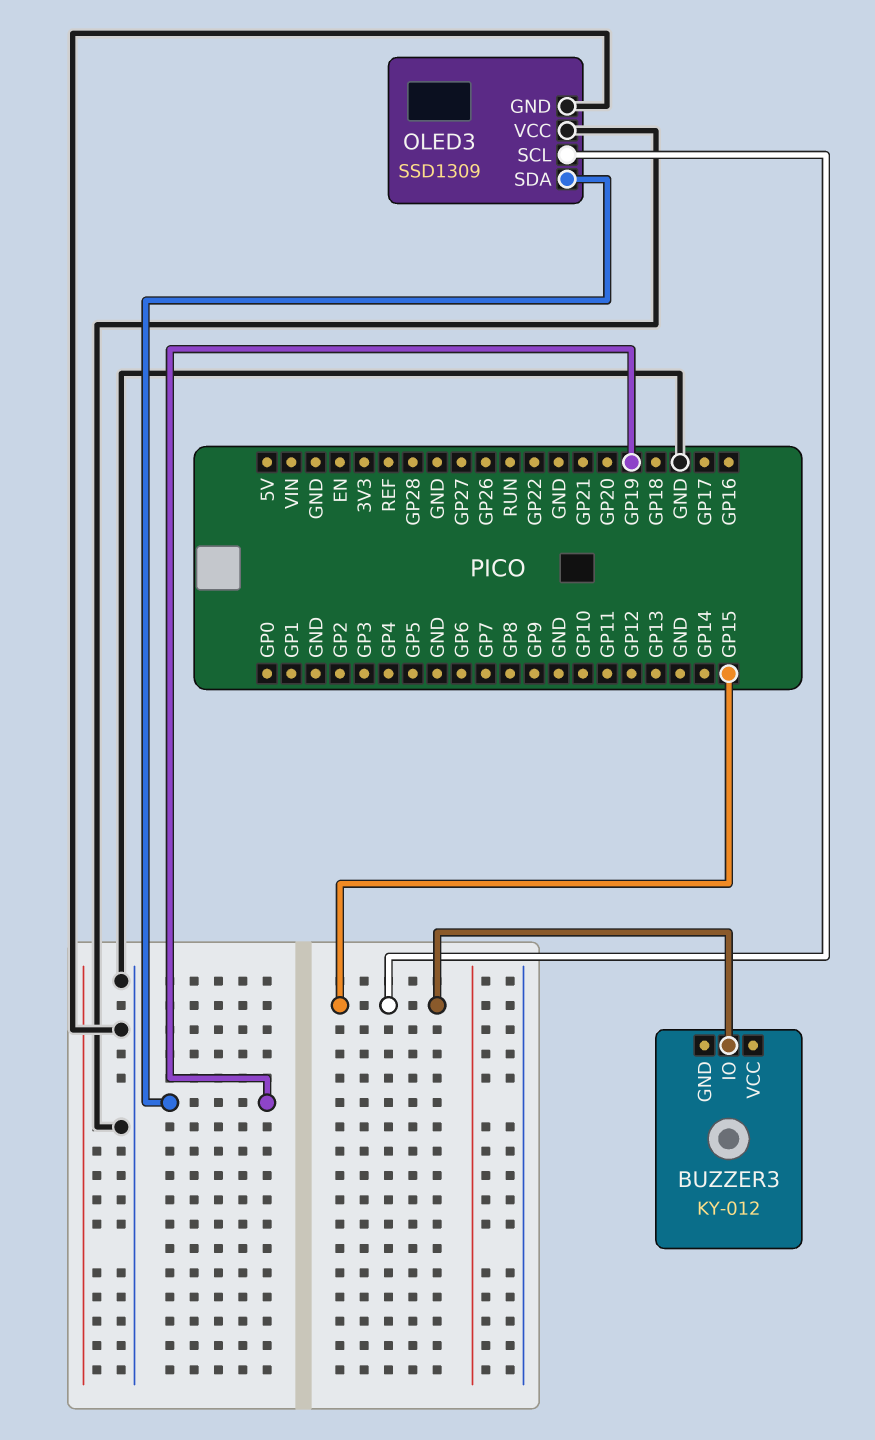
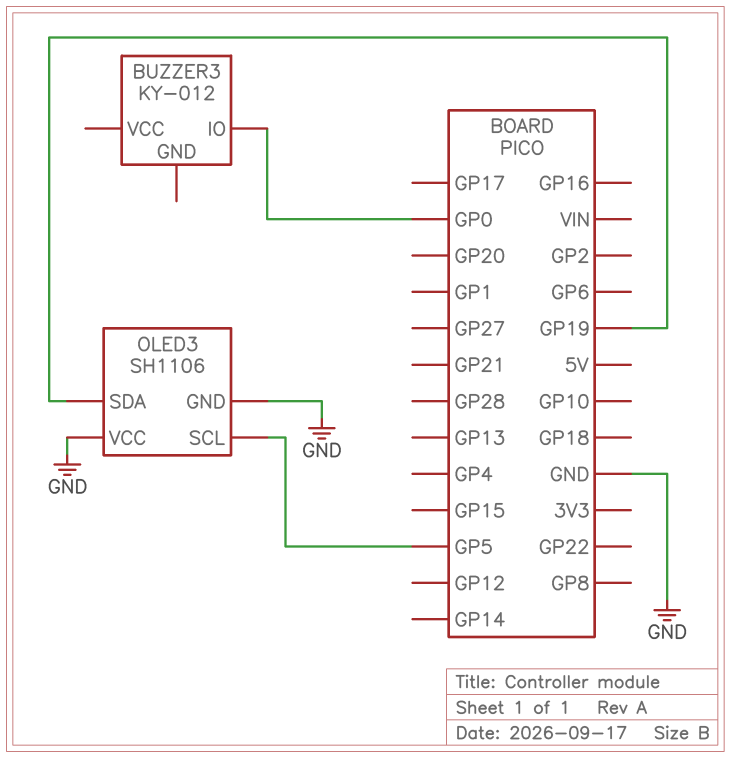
BUZZER3 pin IO: GP15 -> GP0
OLED3: SSD1309 -> SH1106
OLED3 pin SCL: GP15 -> GP5

